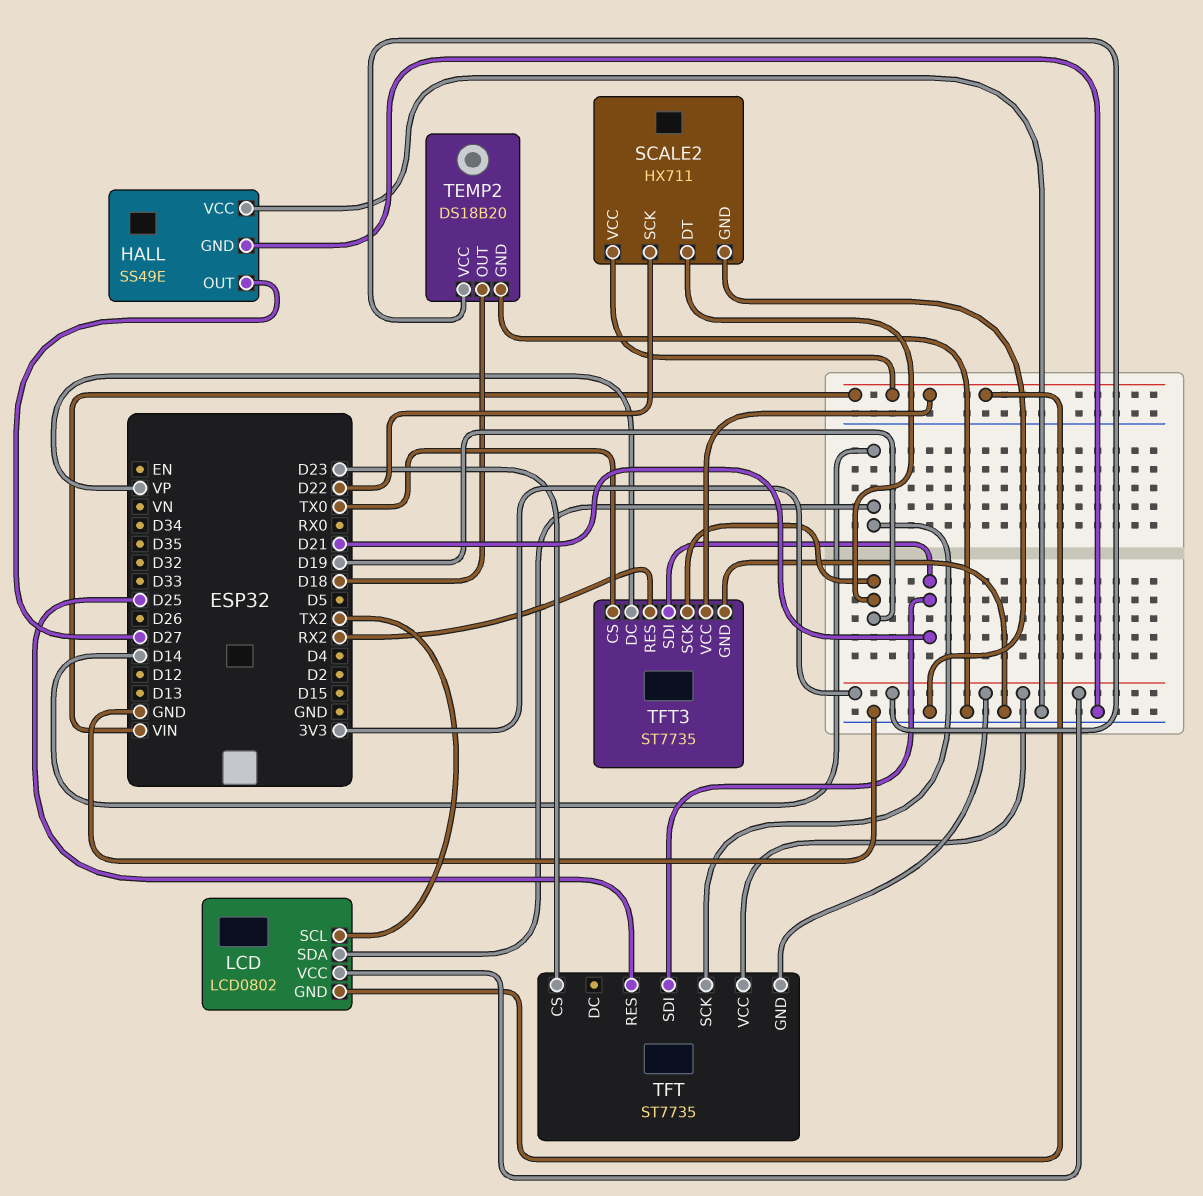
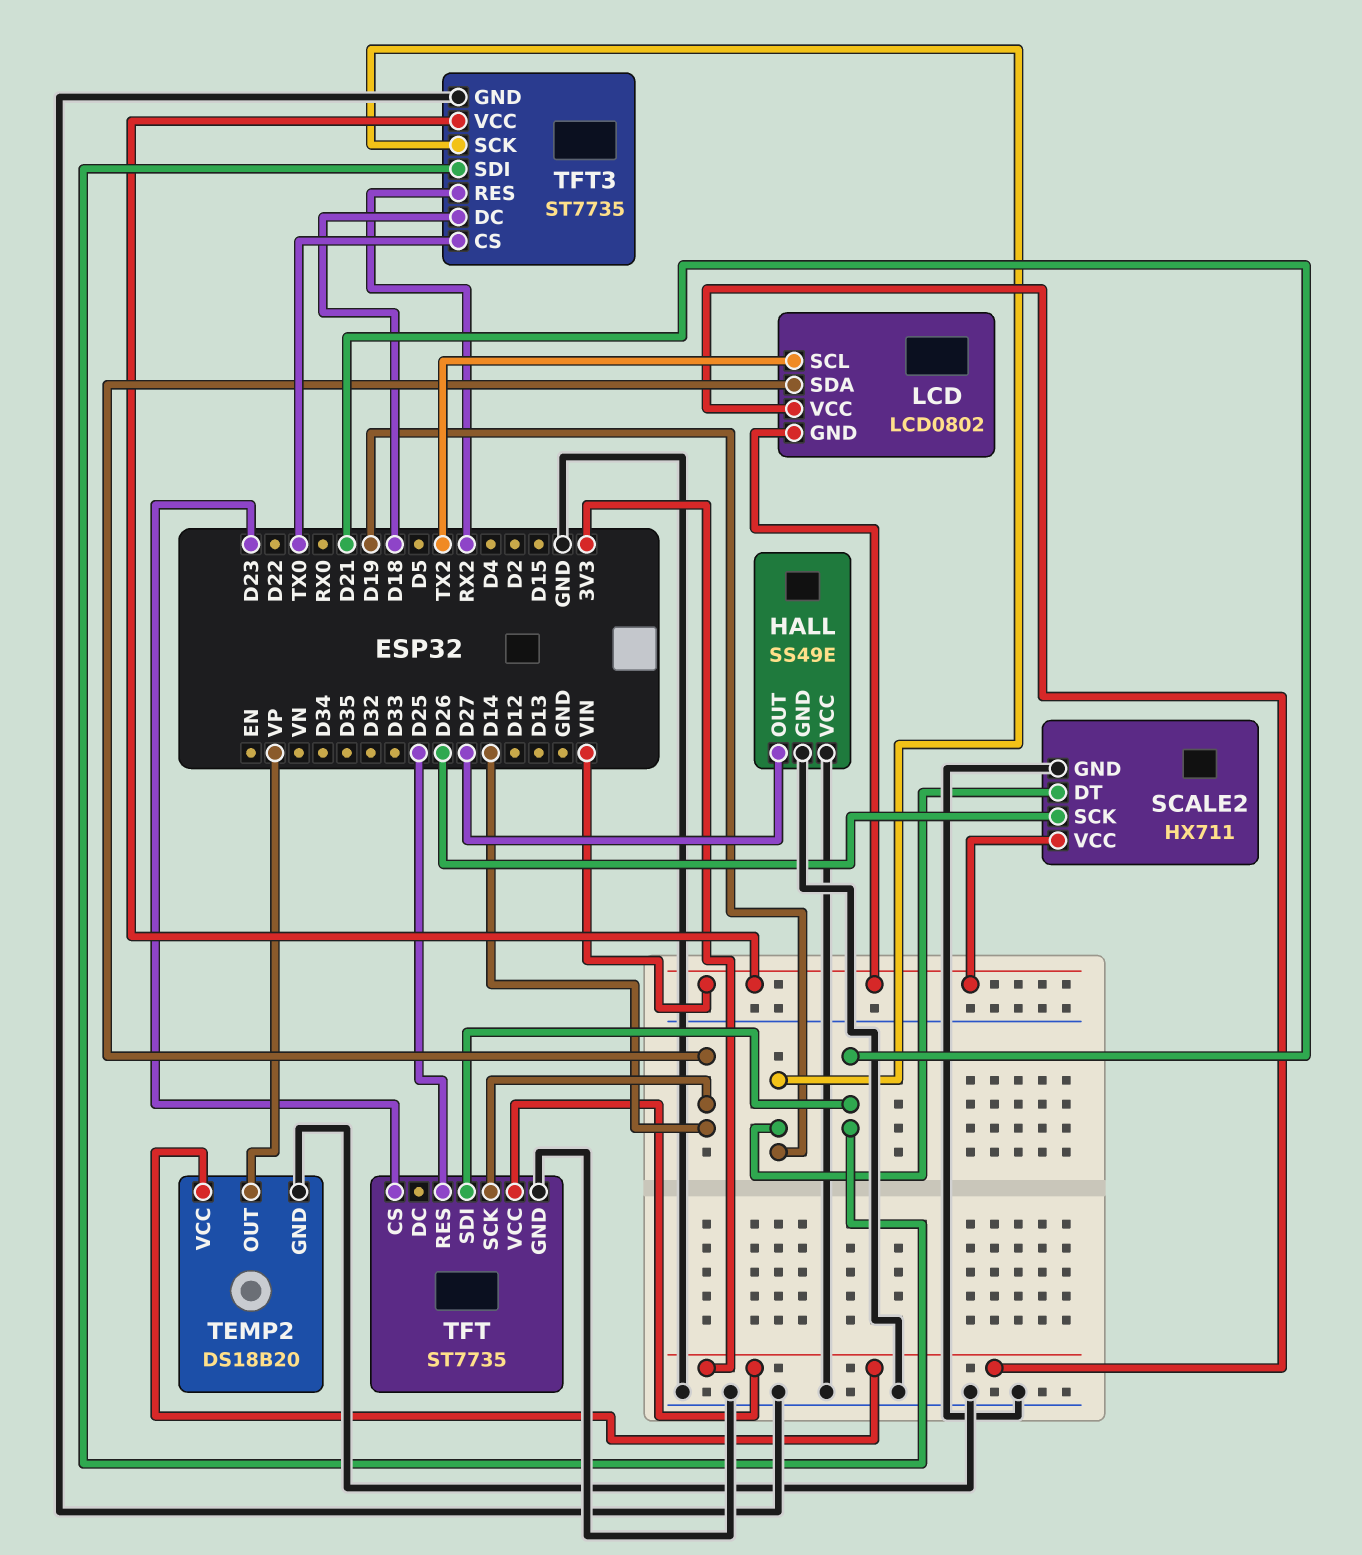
SCALE2 pin SCK: D22 -> D26
TEMP2 pin OUT: D18 -> VP
TFT pin GND: 3V3 -> GND
TFT3 pin DC: VP -> D18

